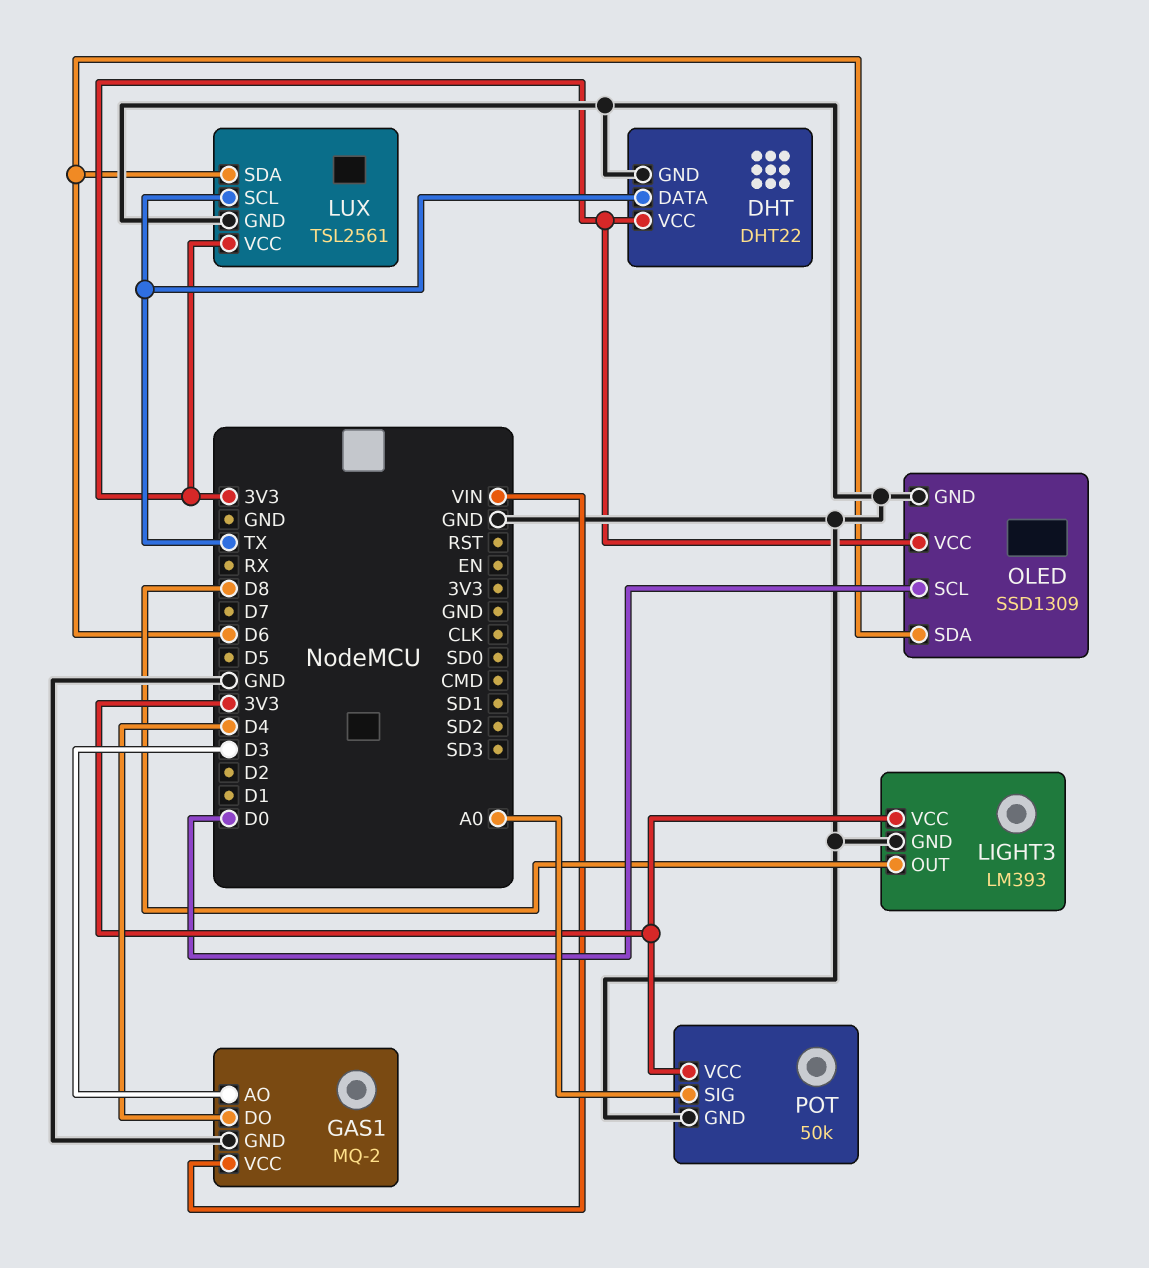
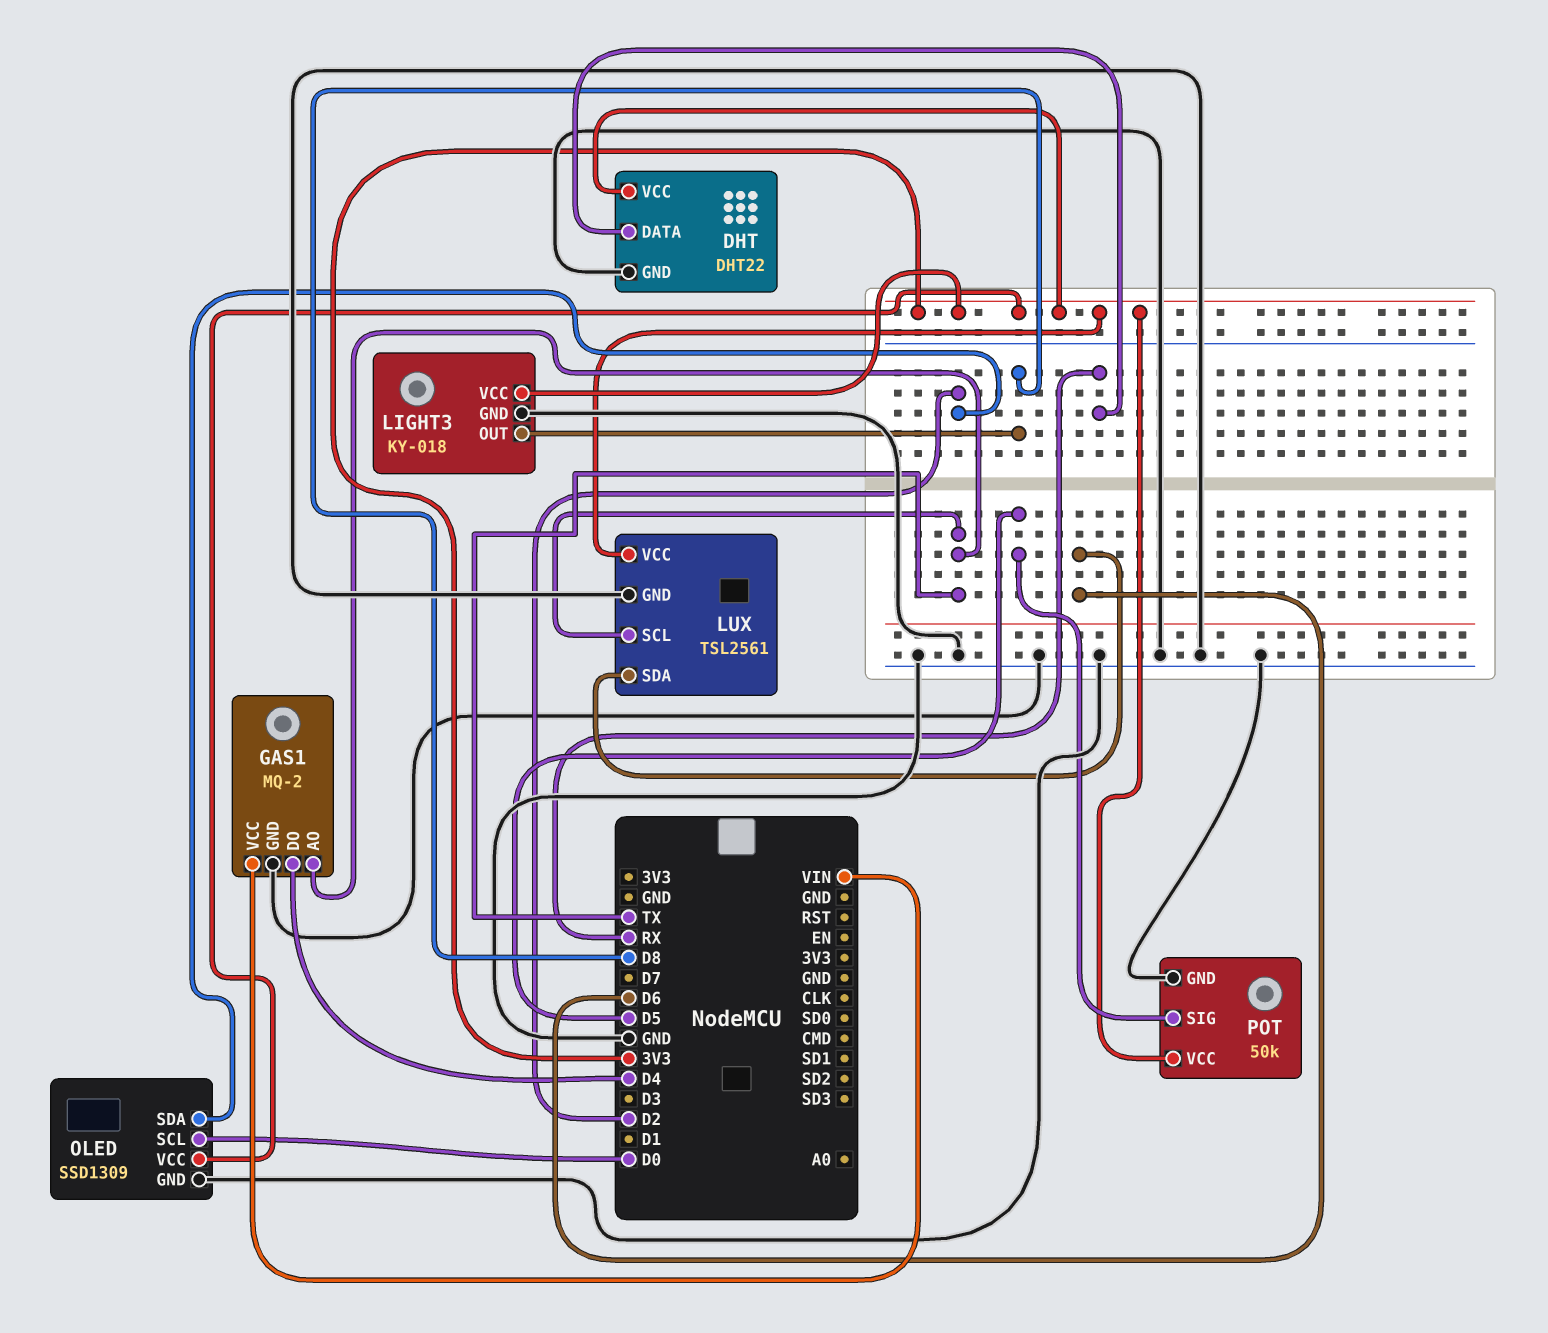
DHT pin DATA: TX -> RX
GAS1 pin AO: D3 -> TX
LIGHT3: LM393 -> KY-018
OLED pin SDA: D6 -> D2
POT pin SIG: A0 -> D5

